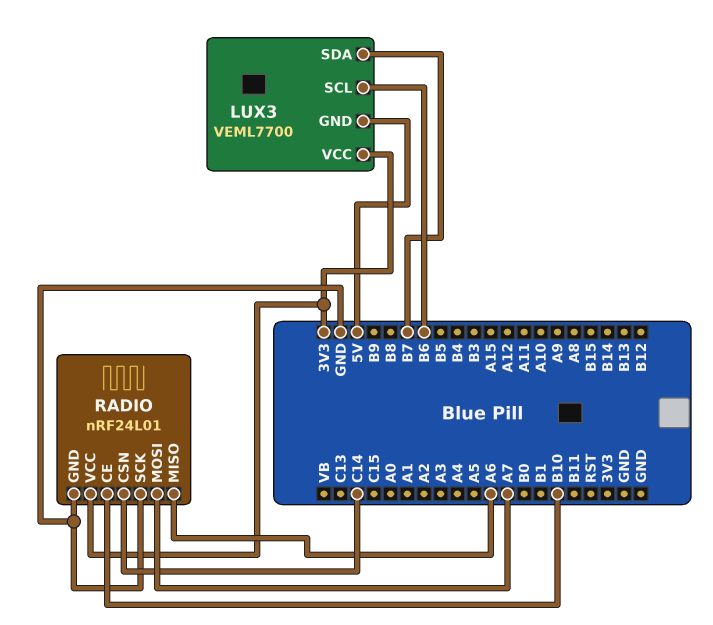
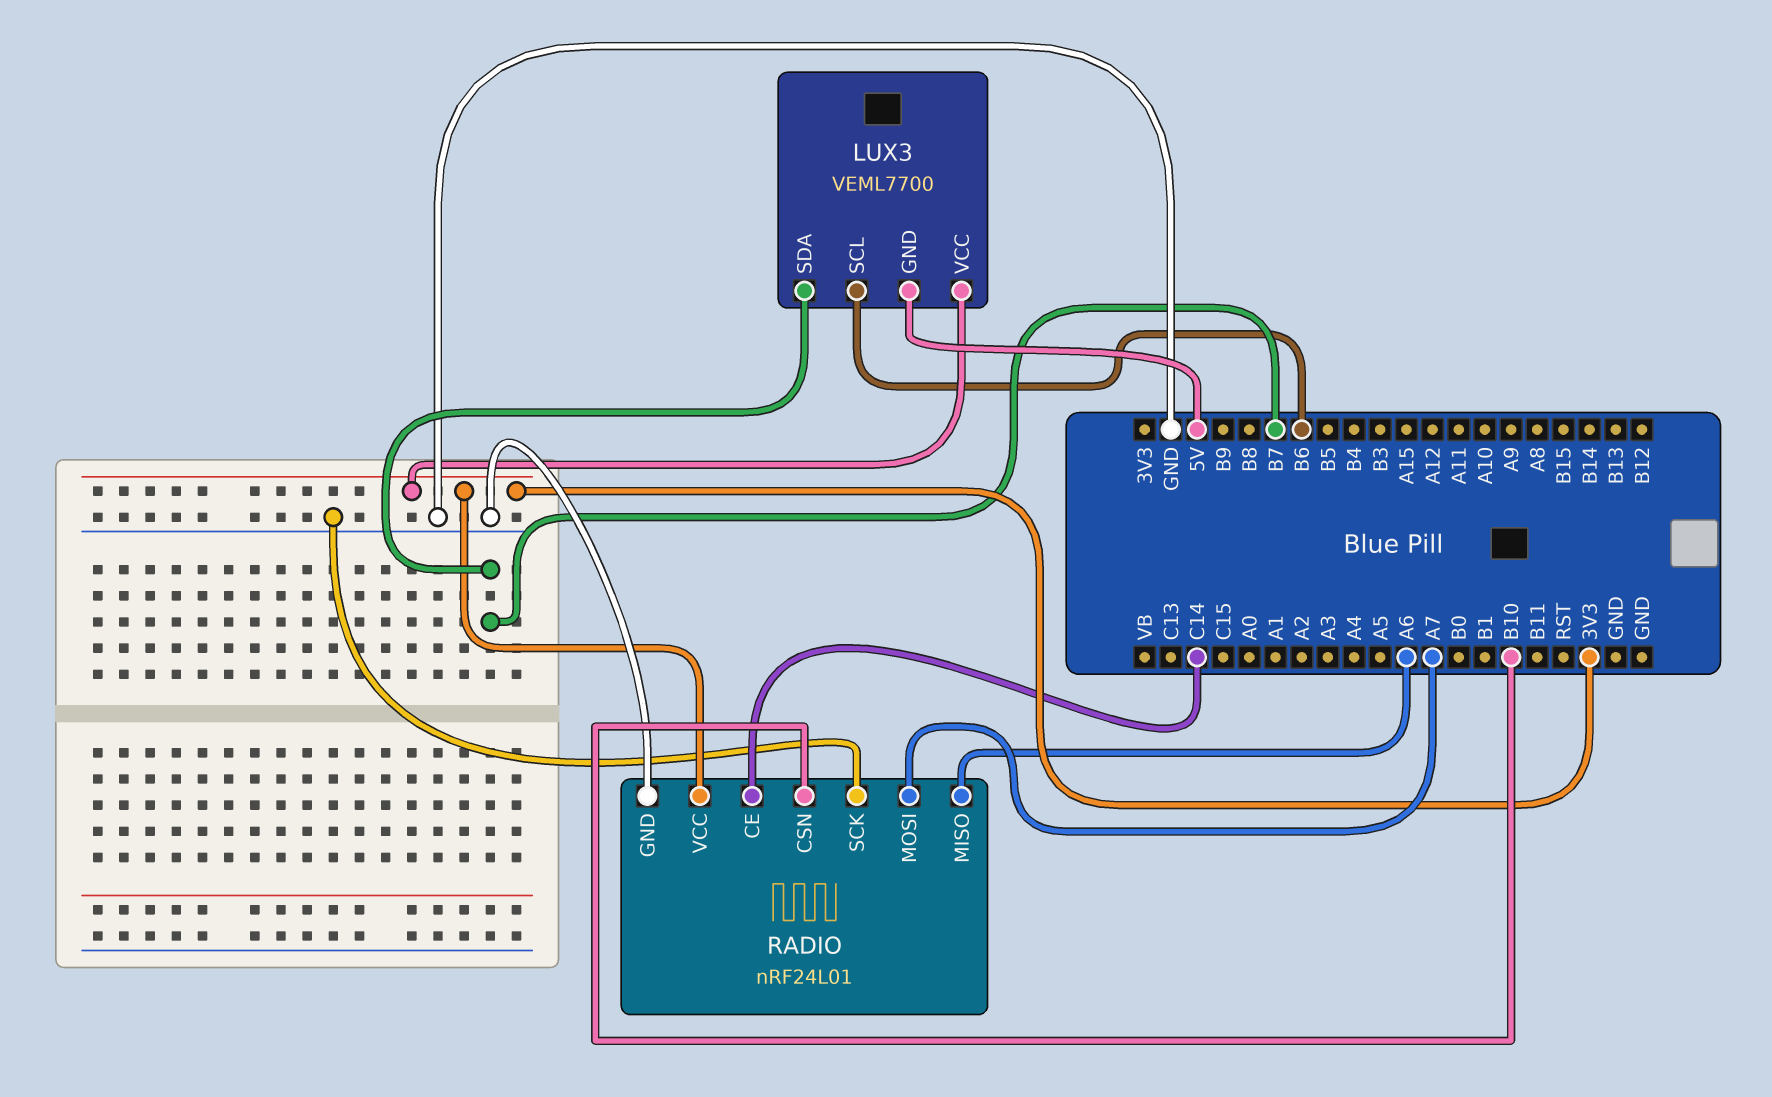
RADIO pin CE: B10 -> C14
RADIO pin CSN: C14 -> B10

